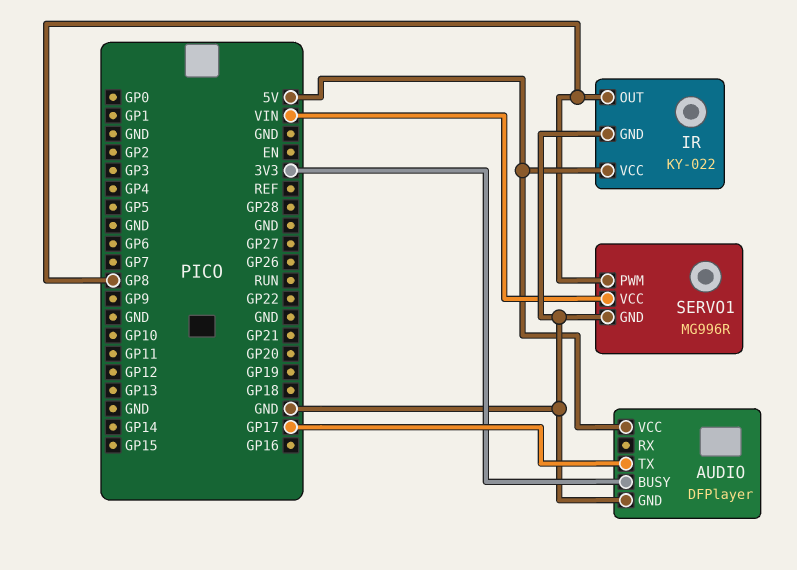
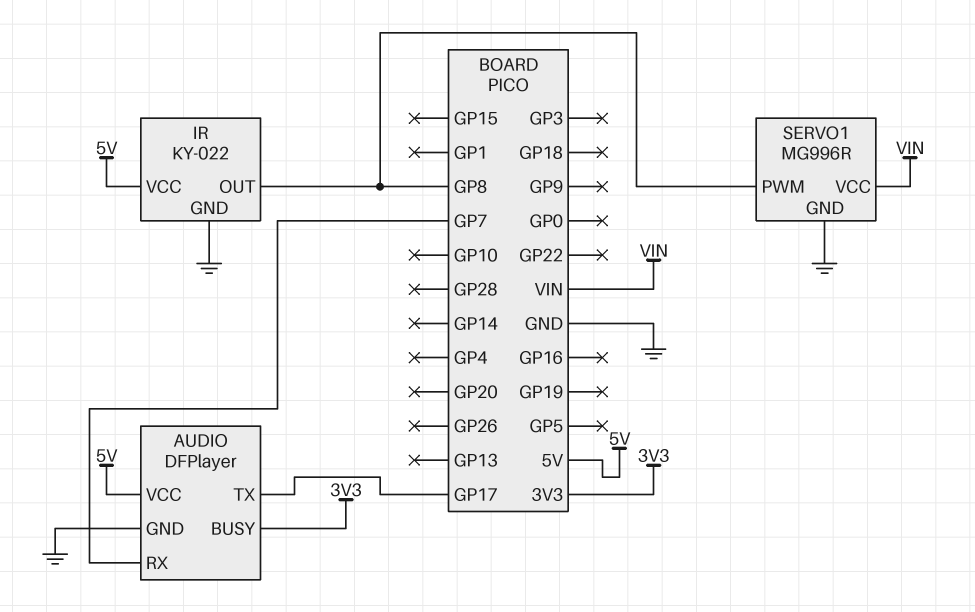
AUDIO pin RX: none -> GP7

